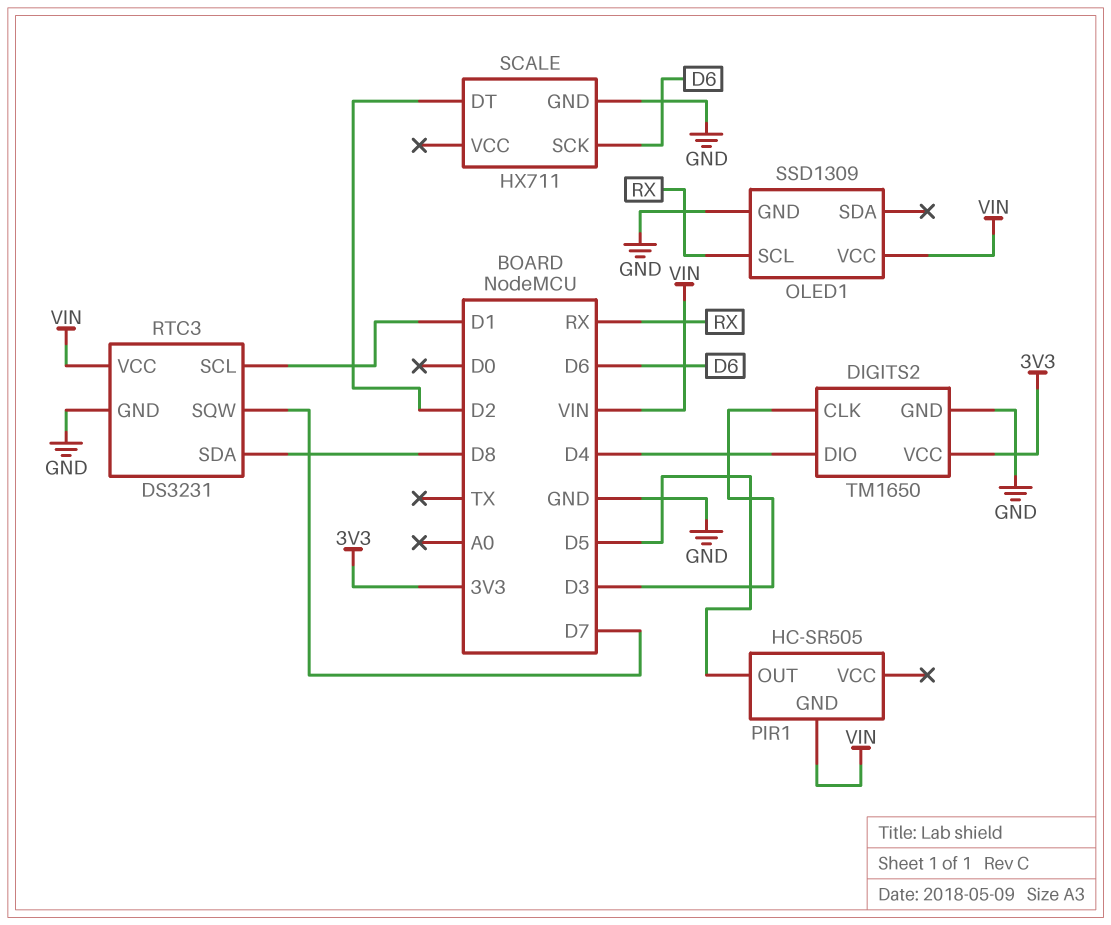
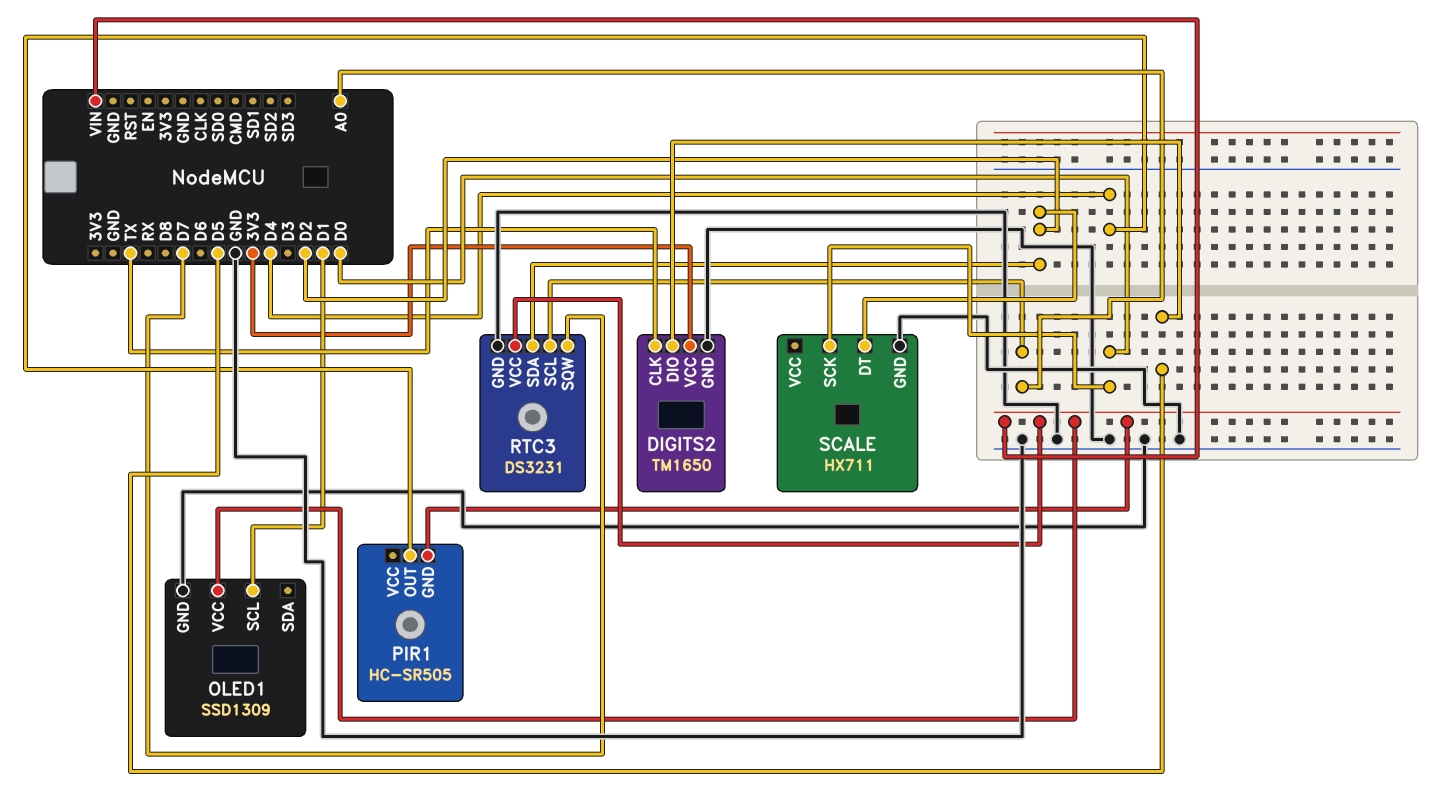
DIGITS2 pin CLK: D3 -> TX
DIGITS2 pin DIO: D4 -> D5
OLED1 pin SCL: RX -> D1
PIR1 pin OUT: D5 -> D4
RTC3 pin SCL: D1 -> A0
RTC3 pin SDA: D8 -> D2
SCALE pin SCK: D6 -> D0

